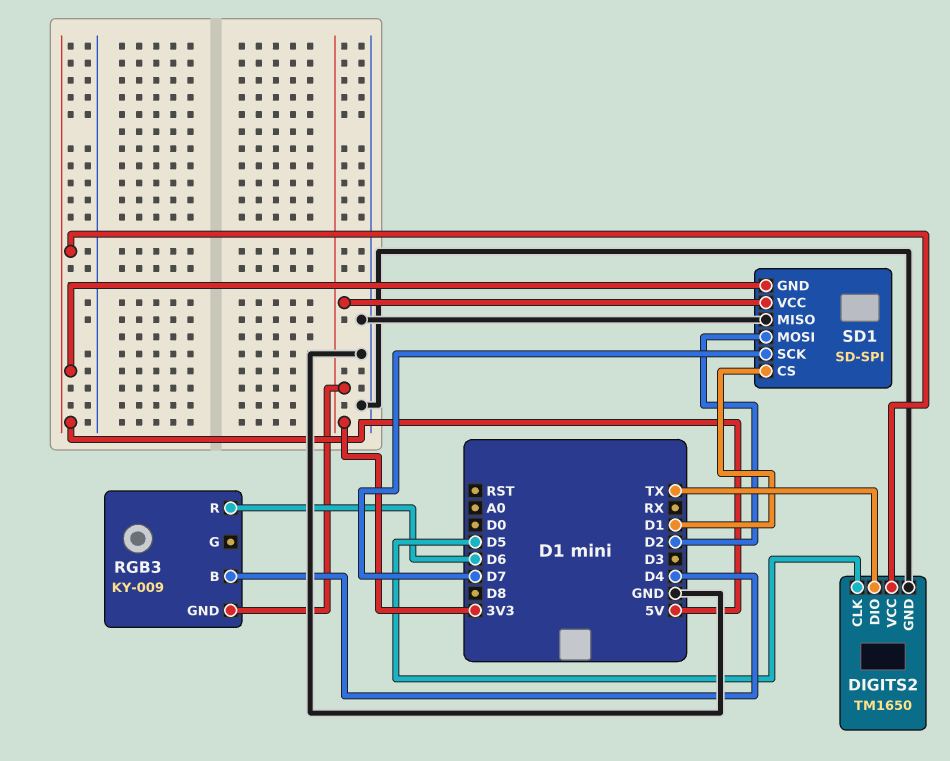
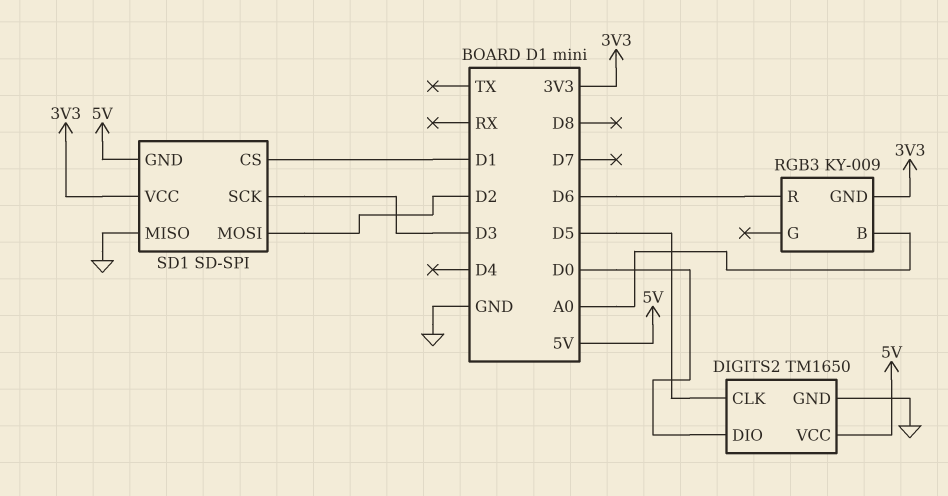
DIGITS2 pin DIO: TX -> D0
RGB3 pin B: D4 -> A0
SD1 pin SCK: D7 -> D3

